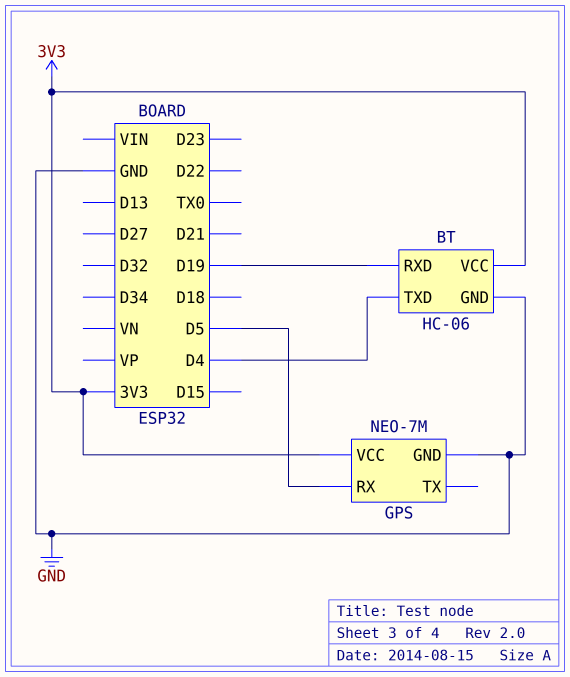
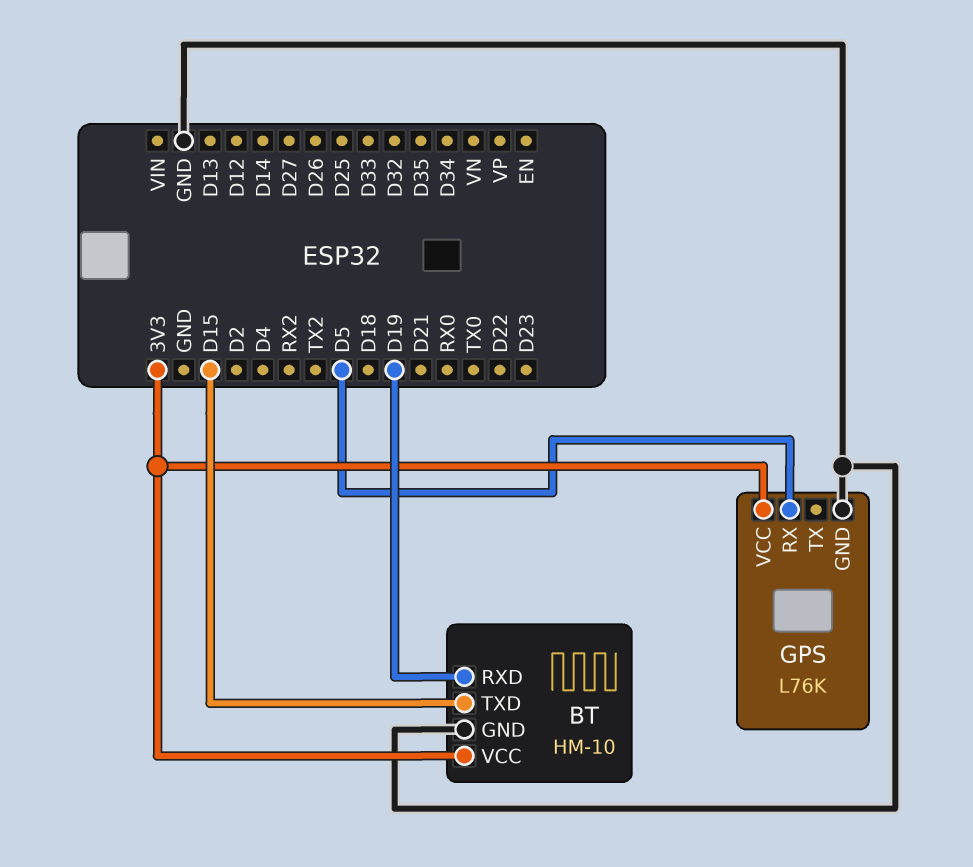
BT: HC-06 -> HM-10
BT pin TXD: D4 -> D15
GPS: NEO-7M -> L76K

